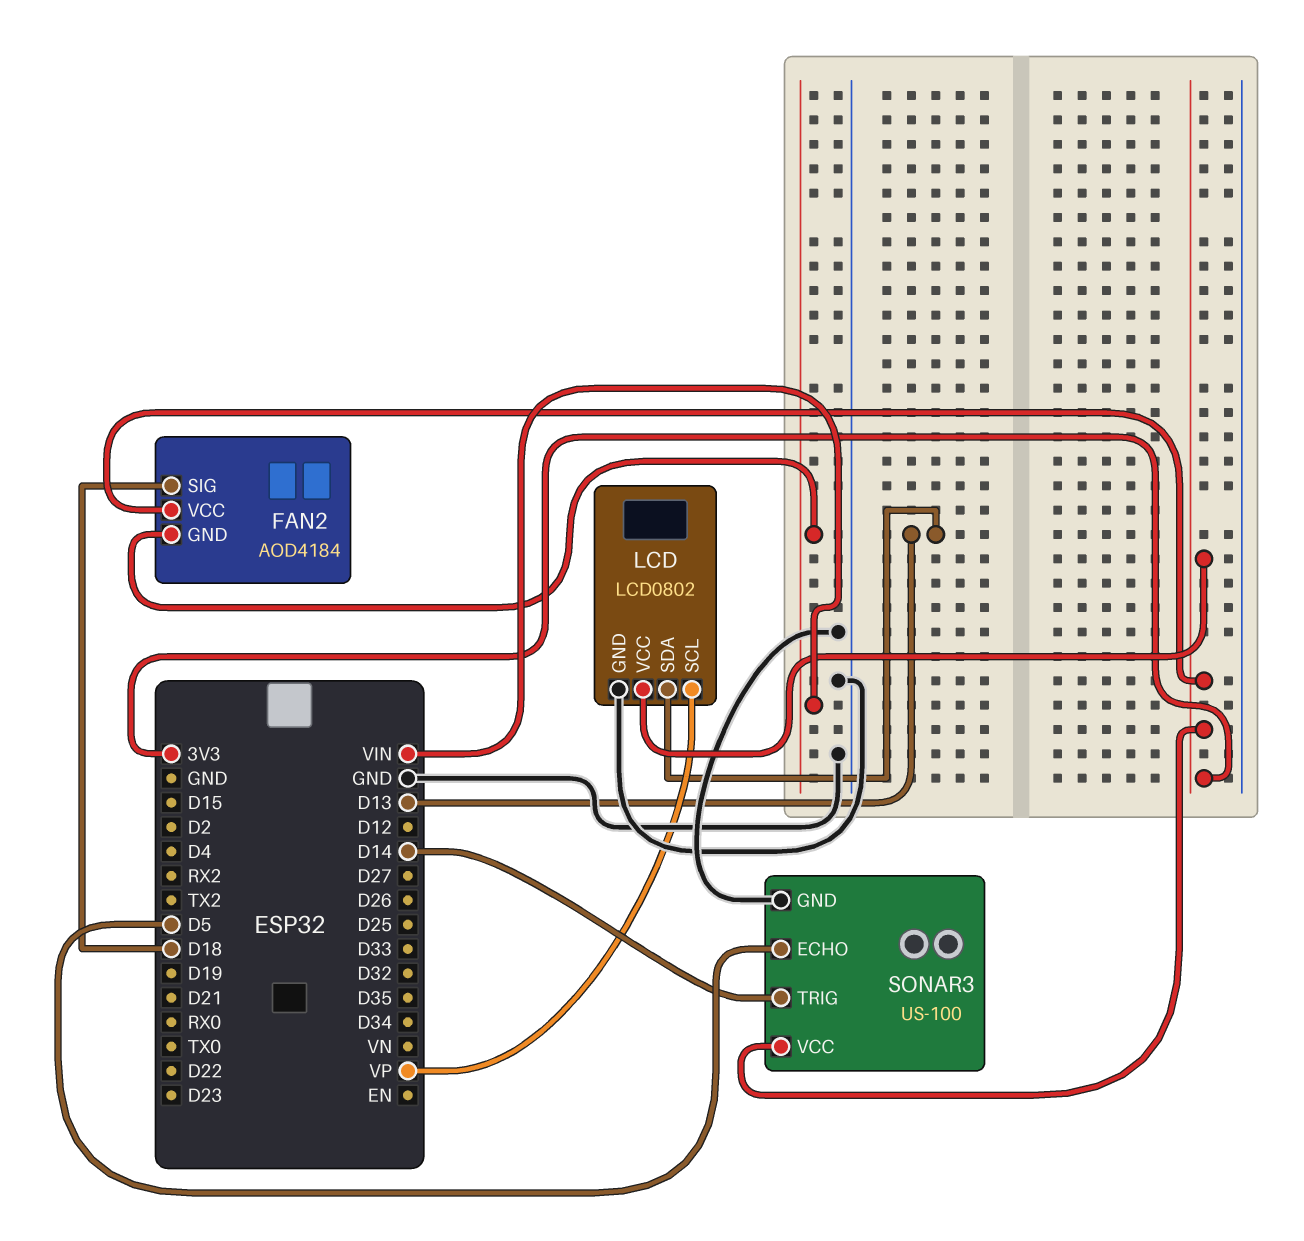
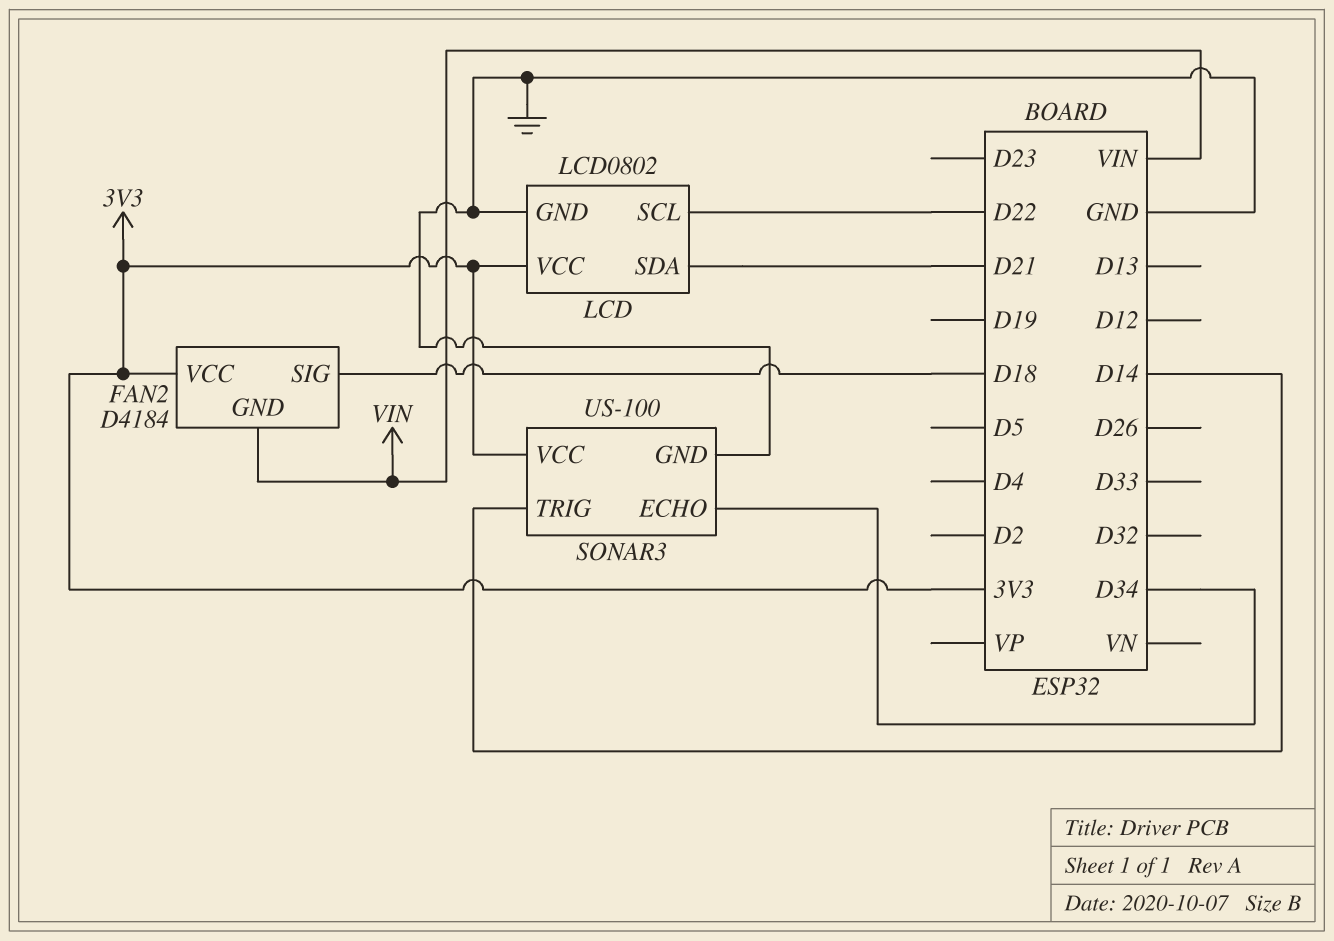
FAN2: AOD4184 -> D4184
LCD pin SCL: VP -> D22
LCD pin SDA: D13 -> D21
SONAR3 pin ECHO: D5 -> D34

